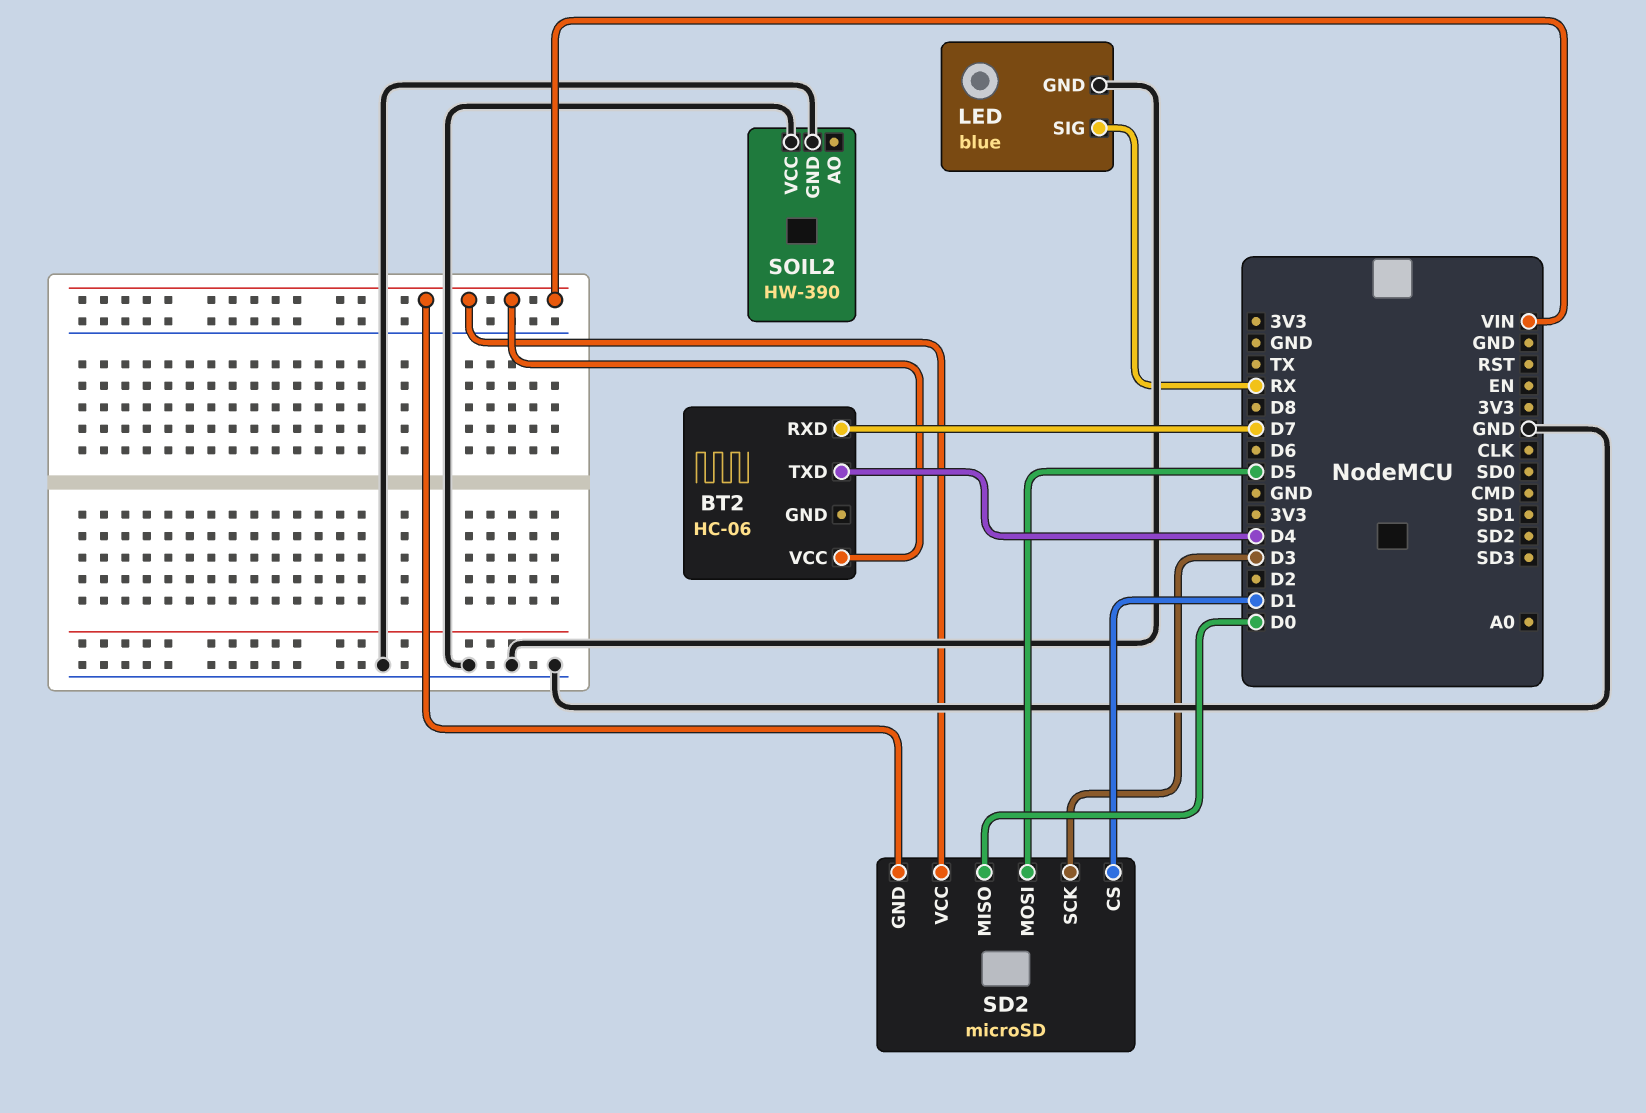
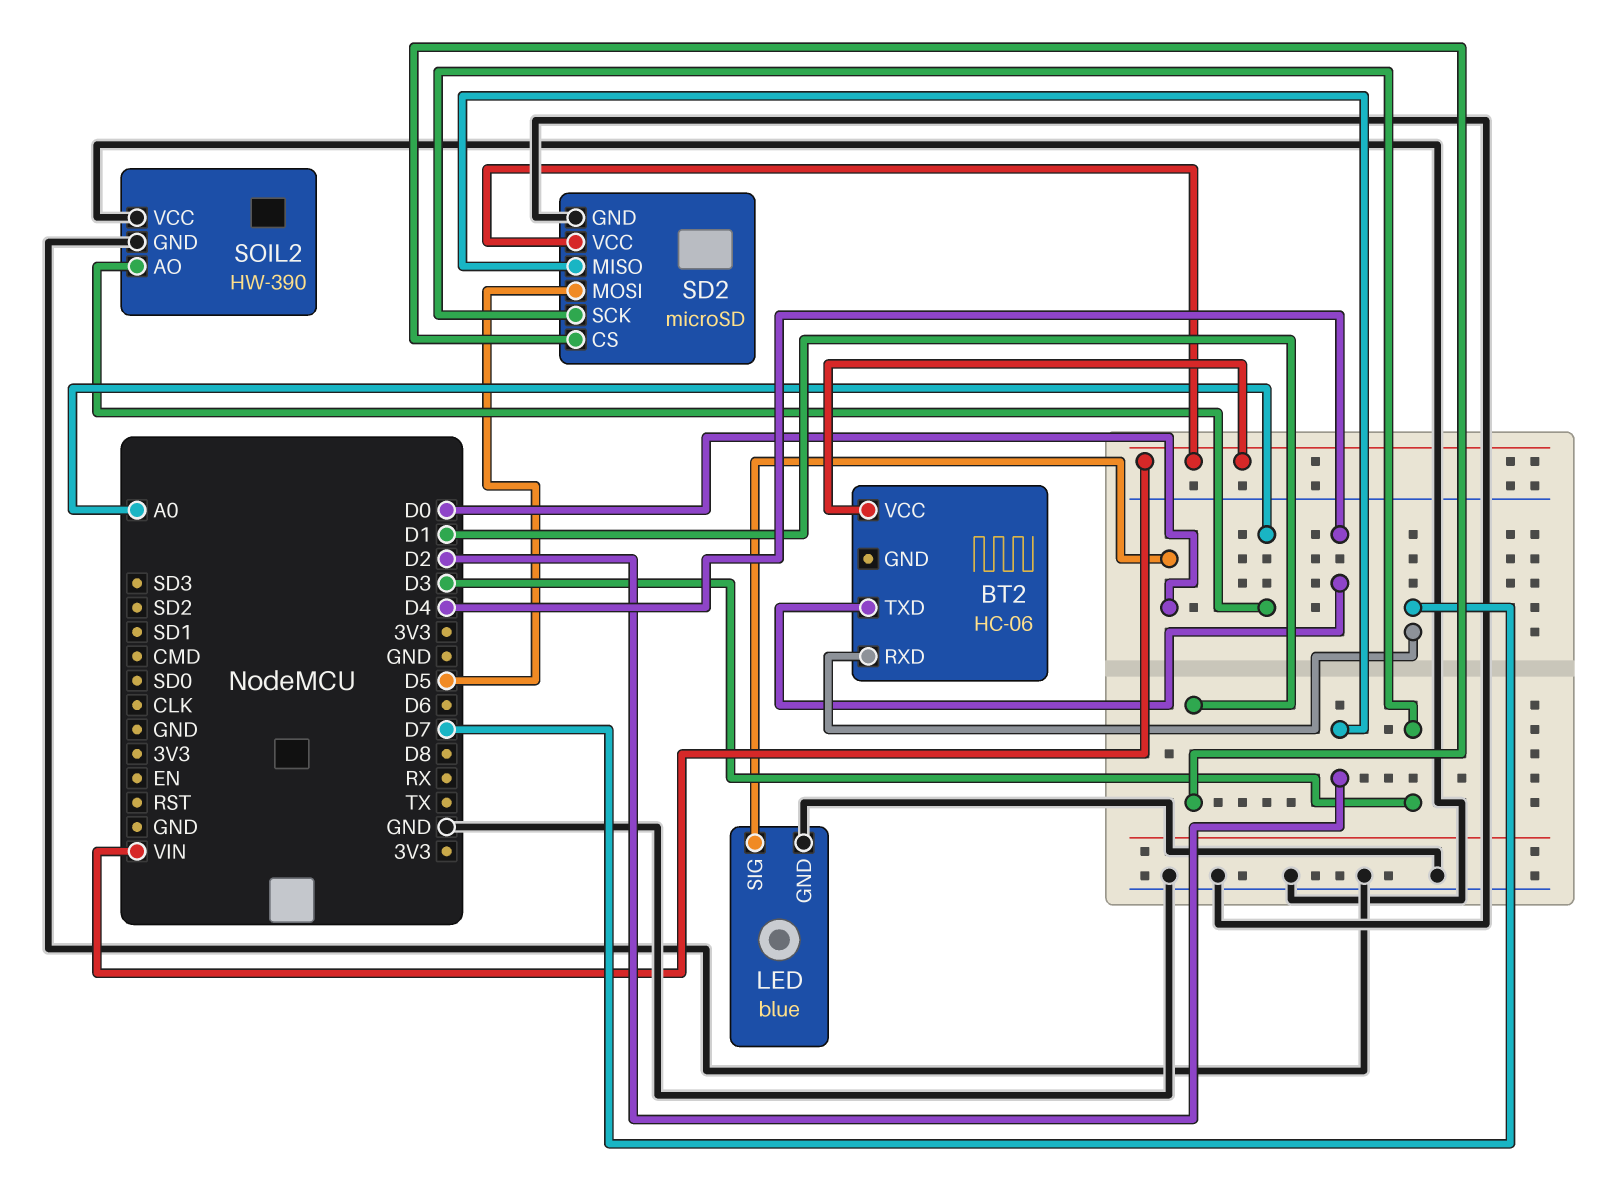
LED pin SIG: RX -> D0
SD2 pin GND: VIN -> GND
SD2 pin MISO: D0 -> D2
SOIL2 pin AO: none -> A0

